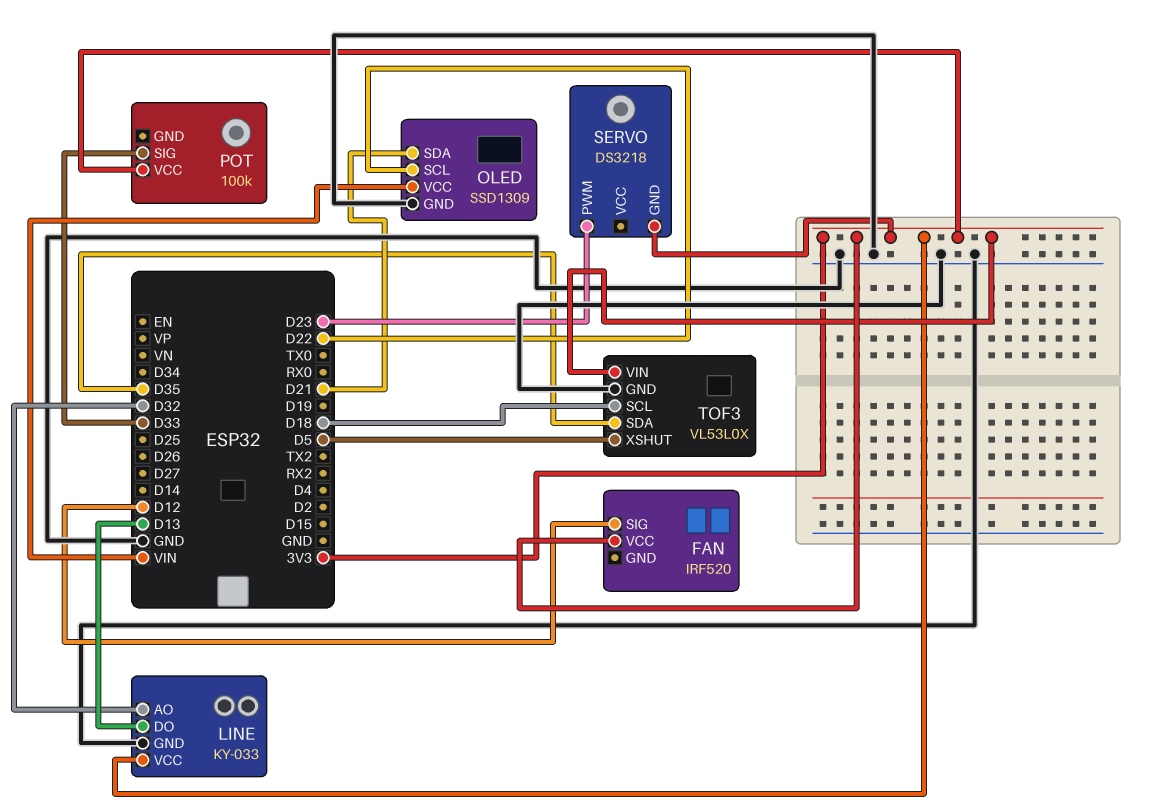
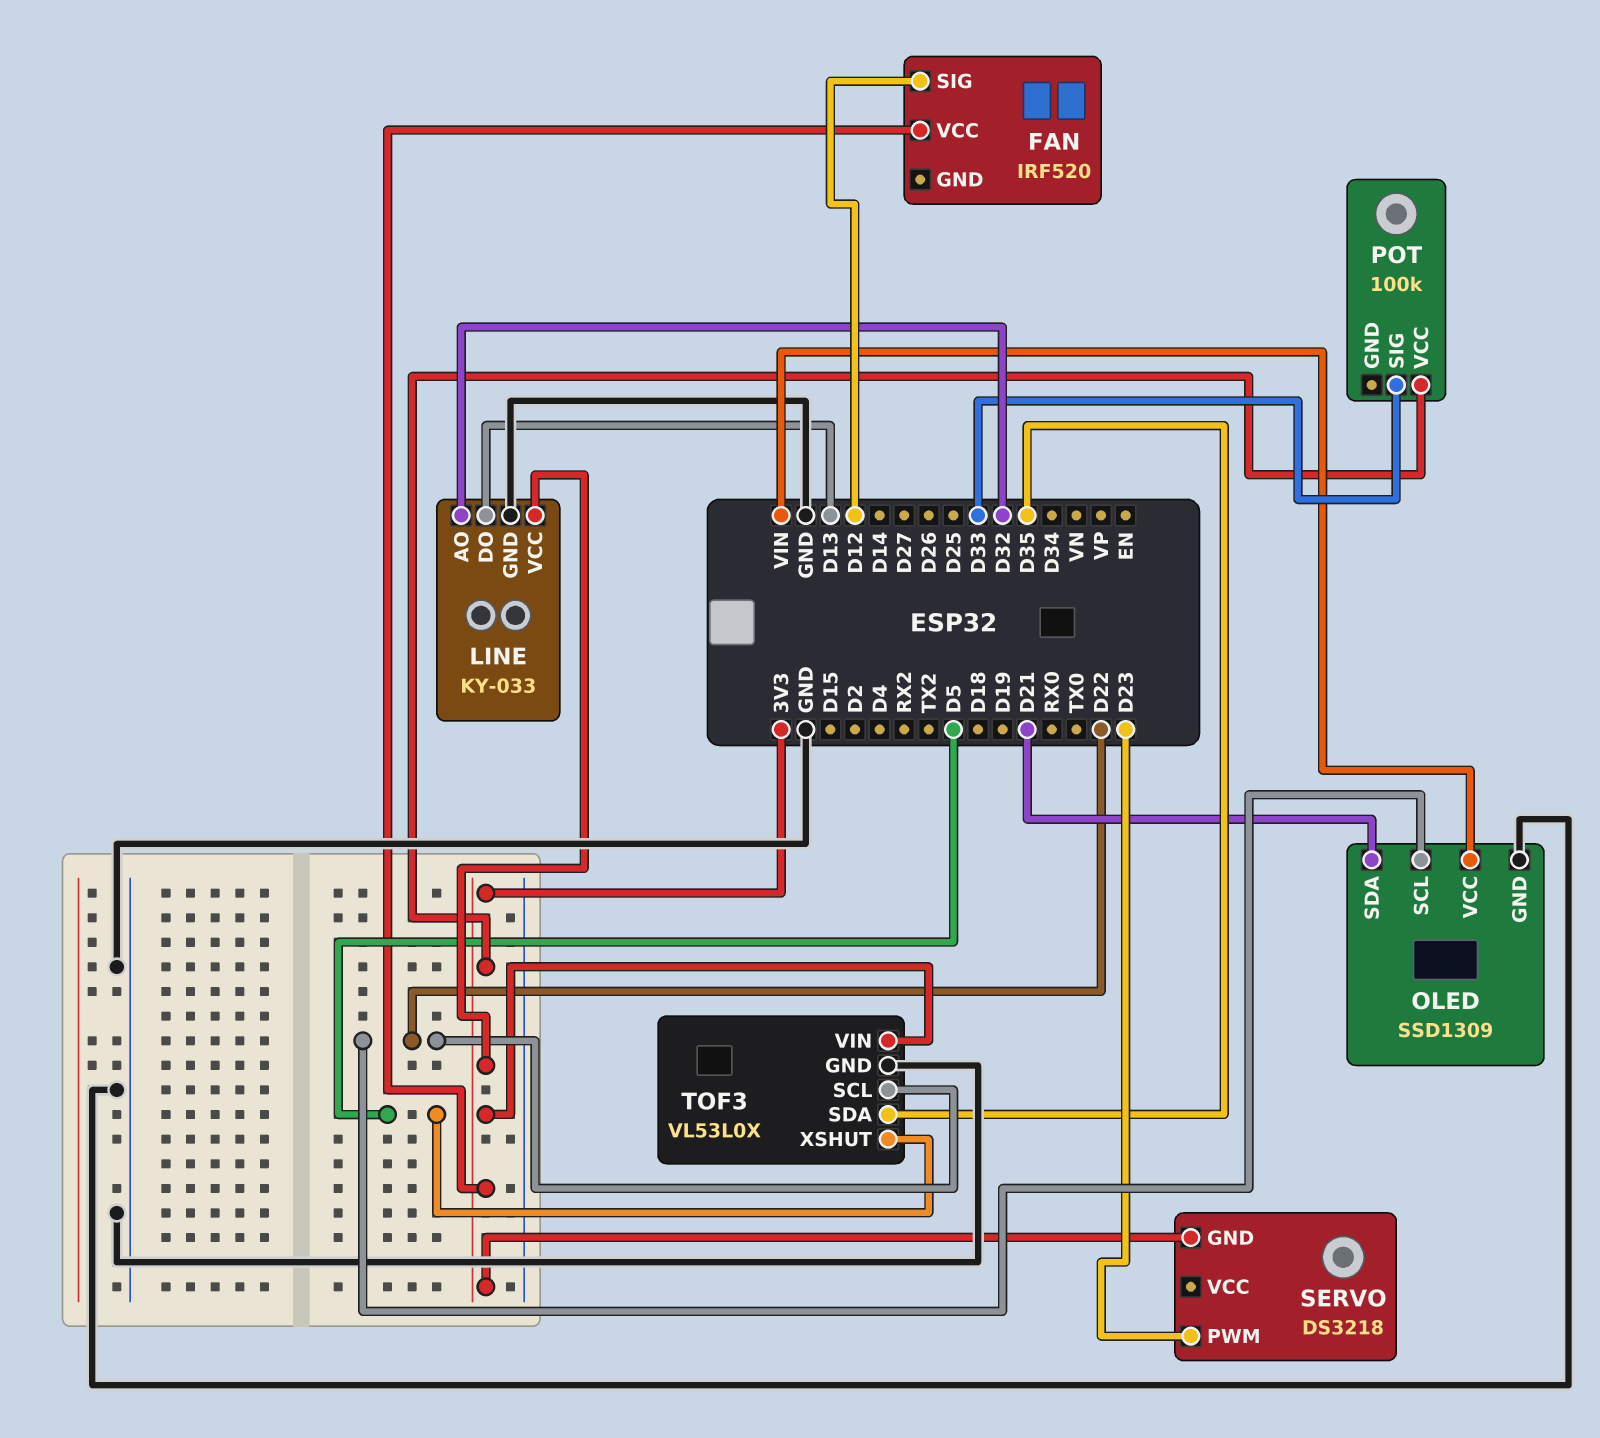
TOF3 pin SCL: D18 -> D22

